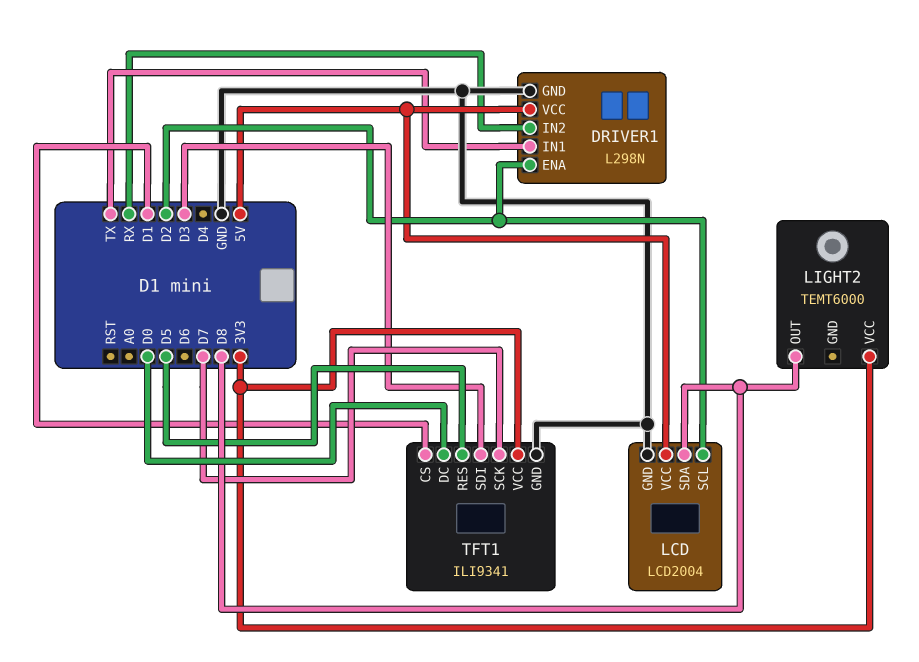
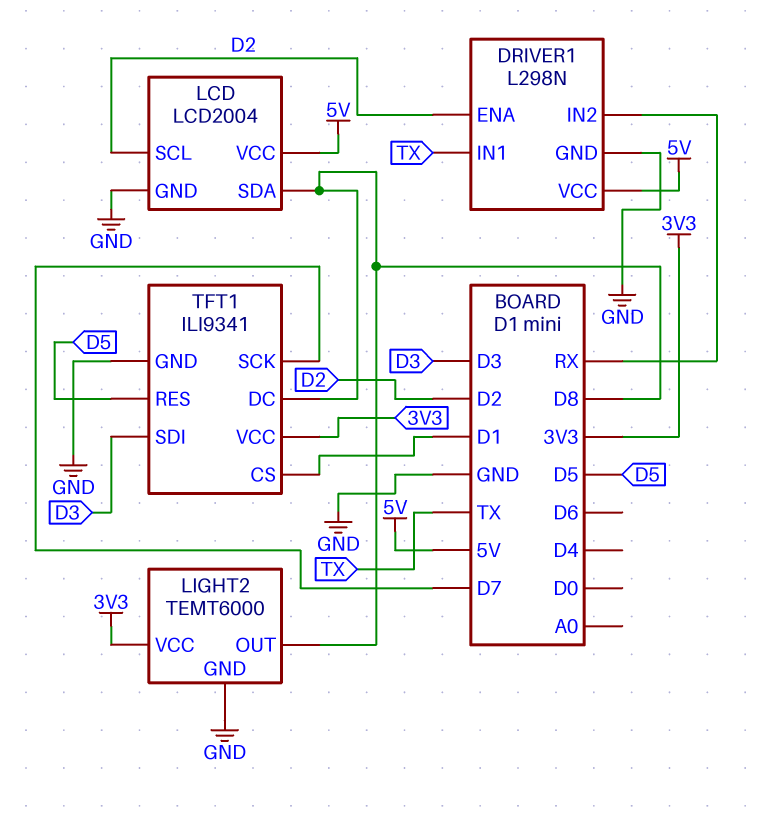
LIGHT2 pin GND: none -> GND
TFT1 pin DC: D0 -> D8

